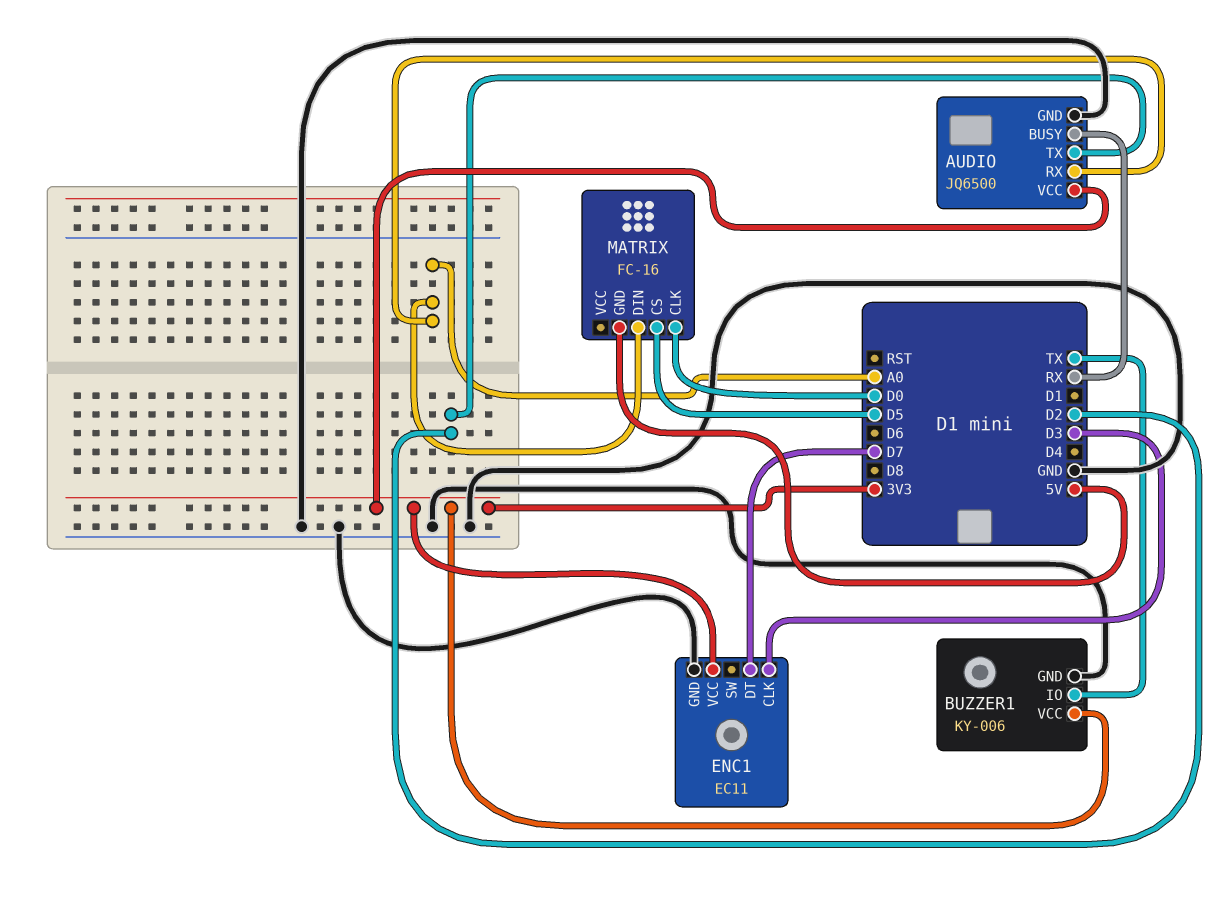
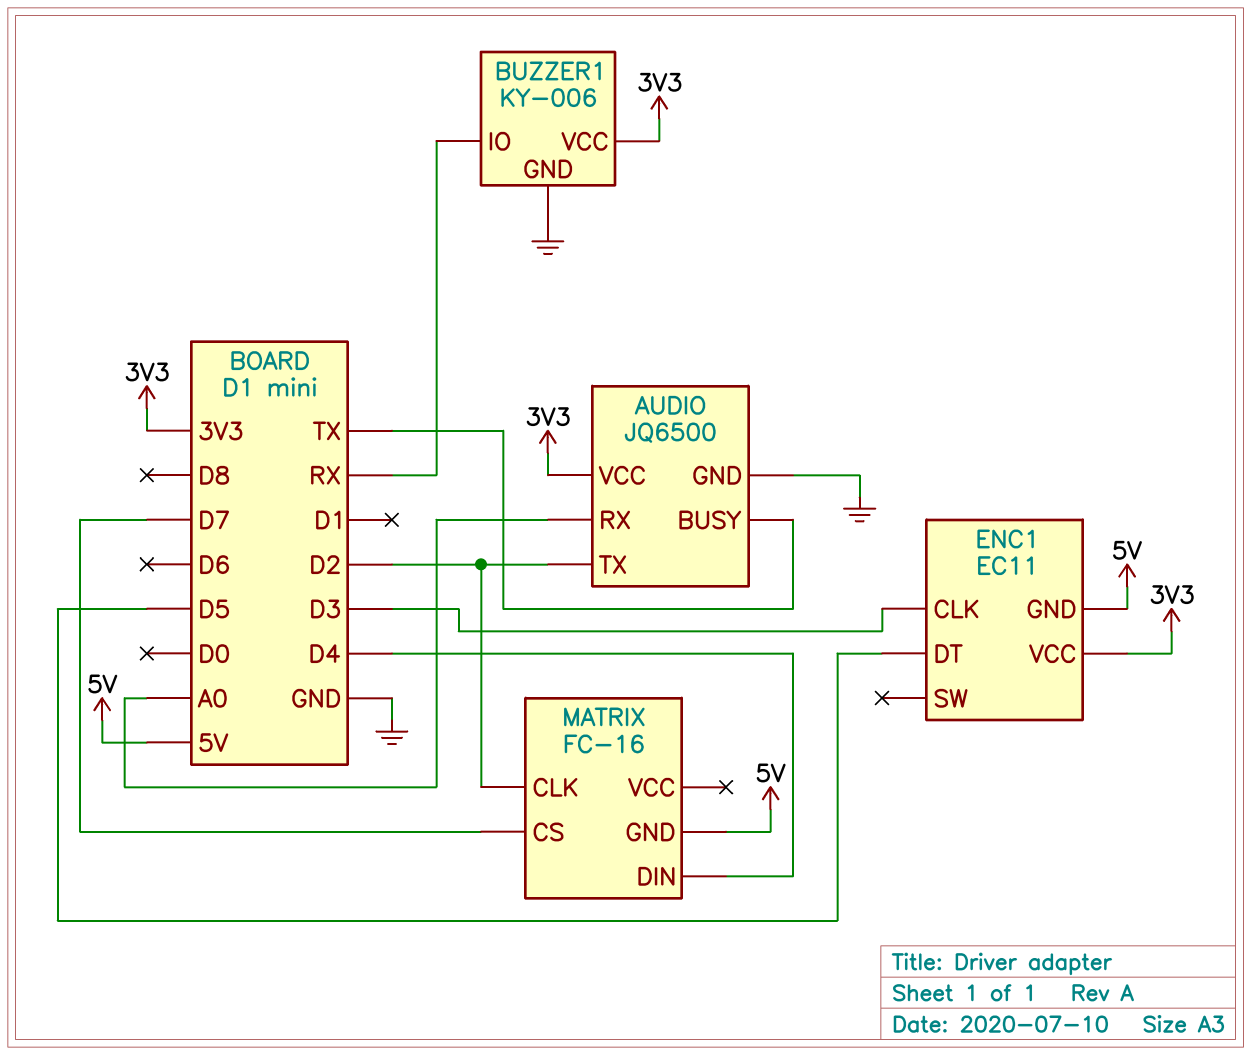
AUDIO pin BUSY: RX -> TX
BUZZER1 pin IO: TX -> RX
ENC1 pin DT: D7 -> D5
ENC1 pin GND: GND -> 5V
MATRIX pin CLK: D0 -> D2
MATRIX pin CS: D5 -> D7
MATRIX pin DIN: A0 -> D4

